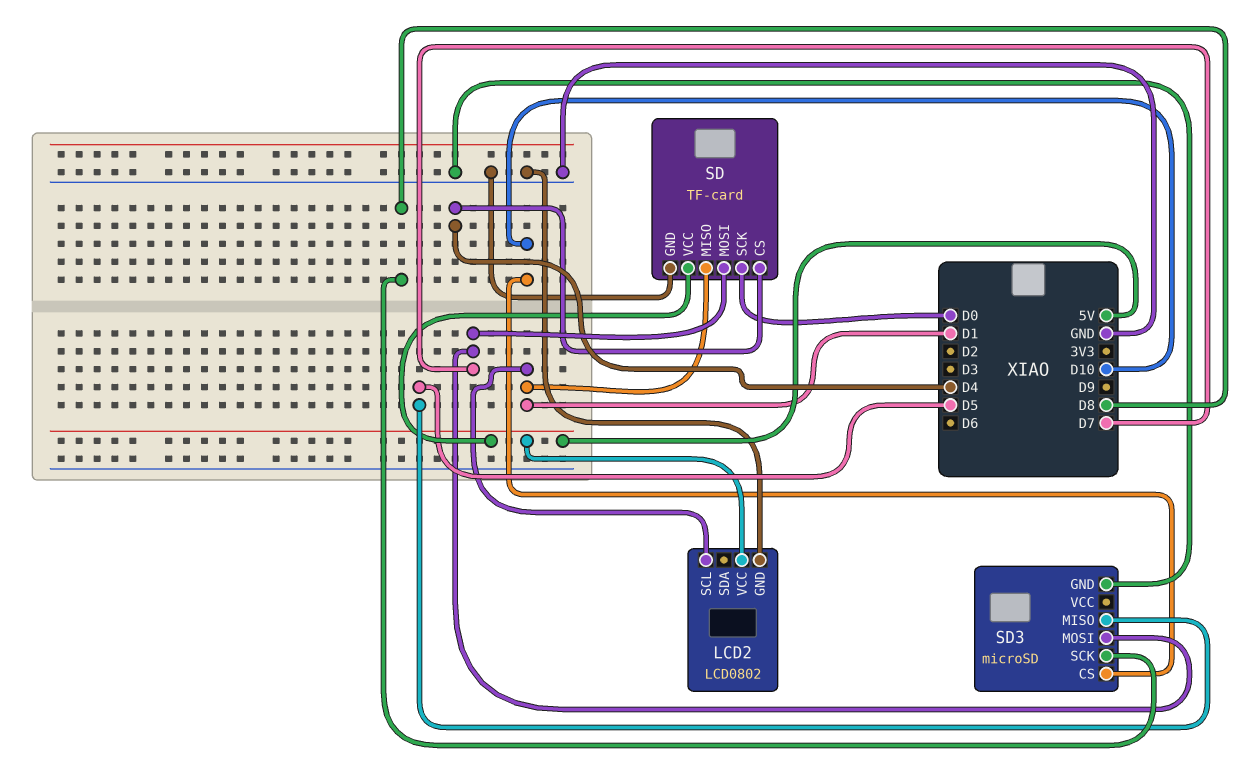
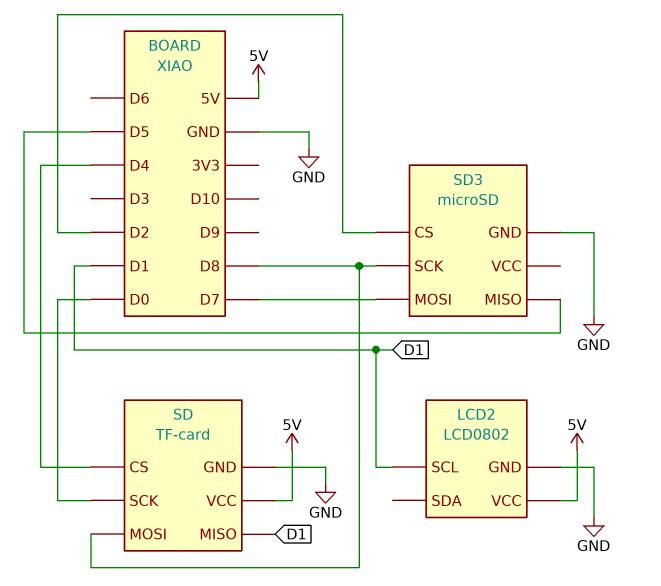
SD pin MOSI: D7 -> D8
SD3 pin CS: D10 -> D2

